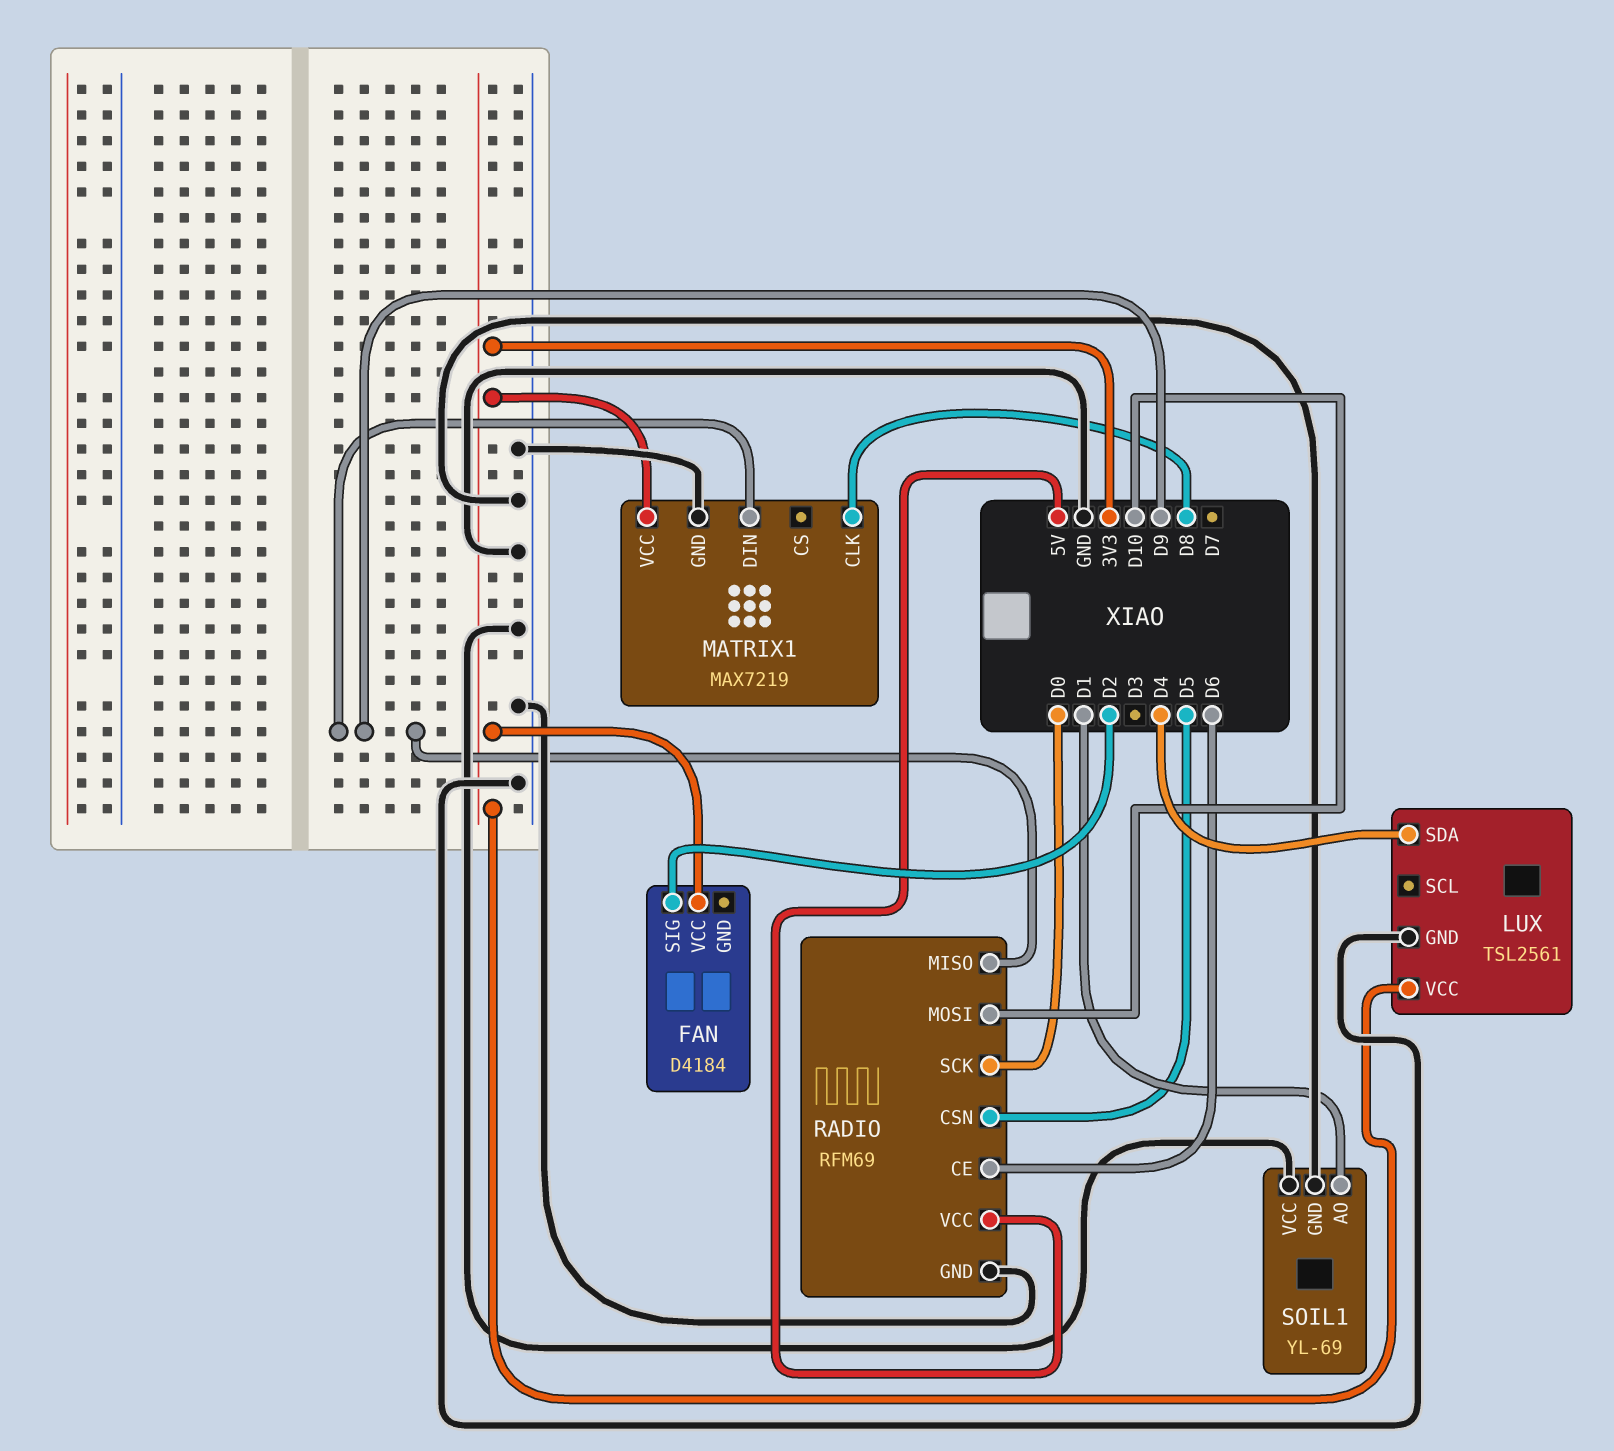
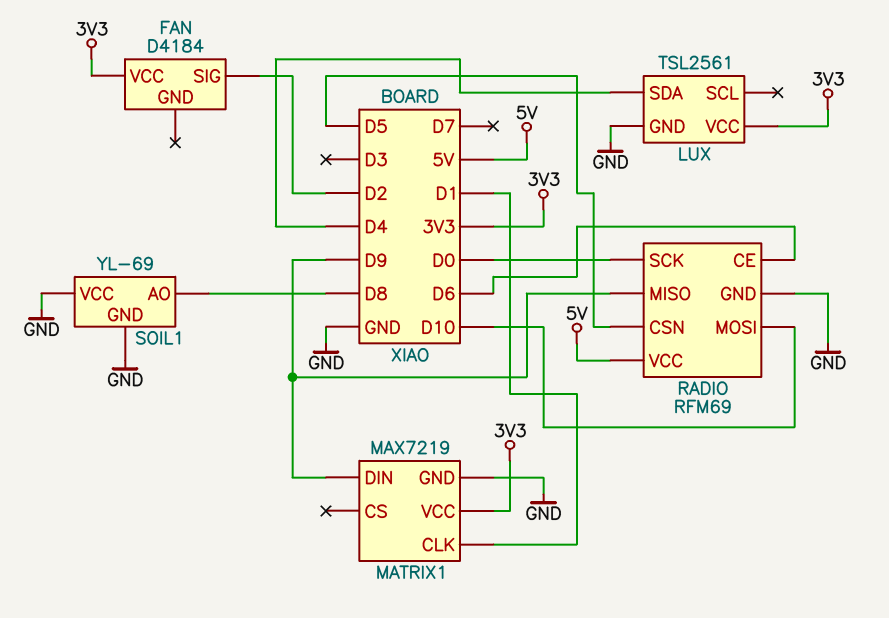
MATRIX1 pin CLK: D8 -> D1
SOIL1 pin AO: D1 -> D8

